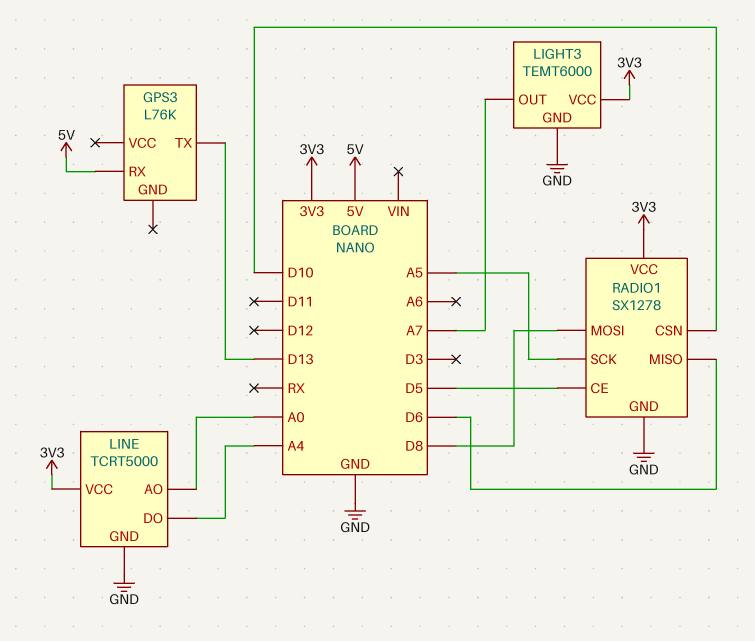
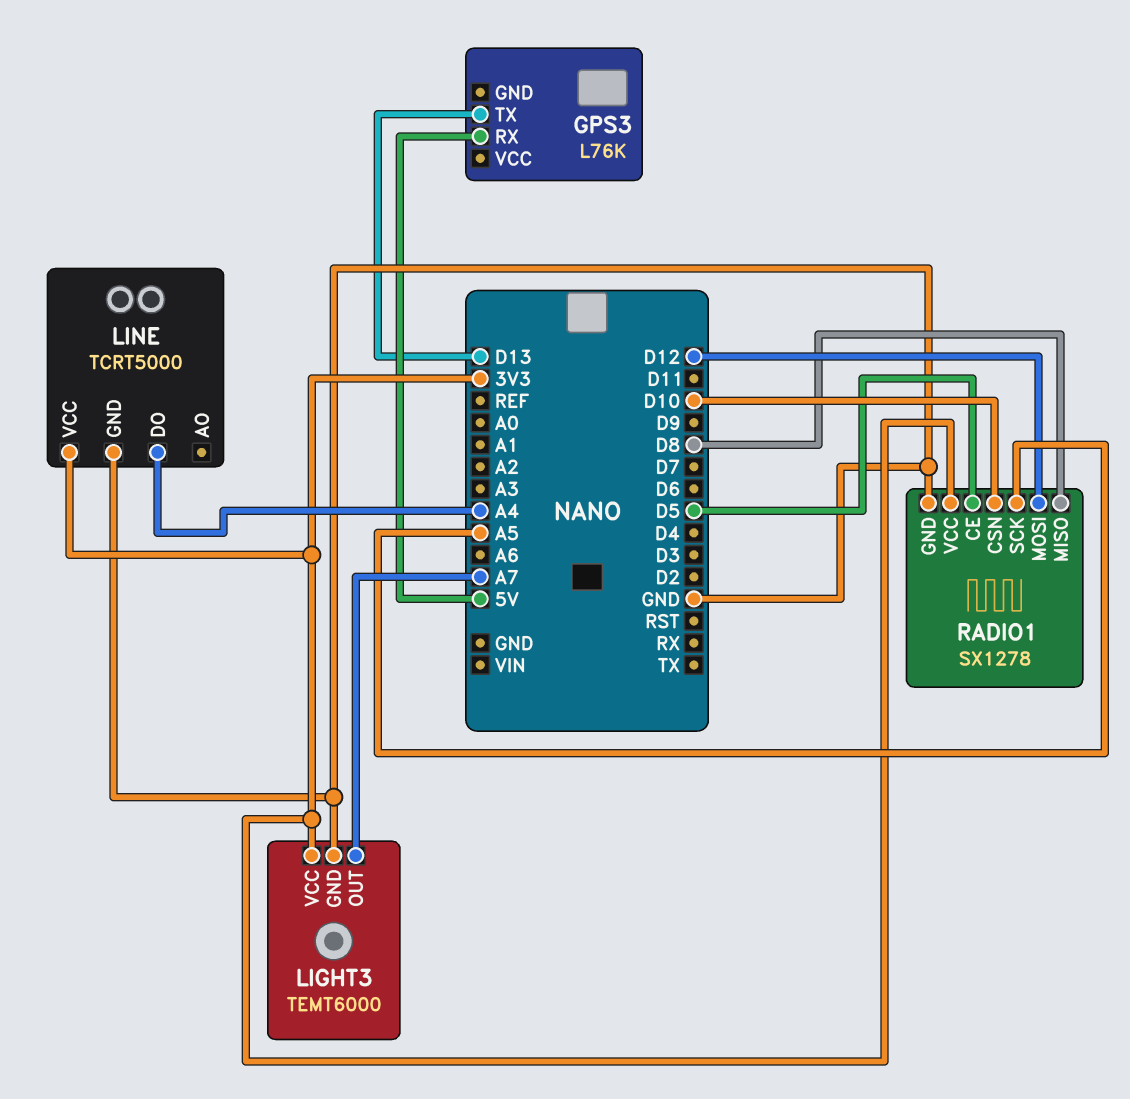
LINE pin AO: A0 -> none
RADIO1 pin MISO: D6 -> D8
RADIO1 pin MOSI: D8 -> D12

